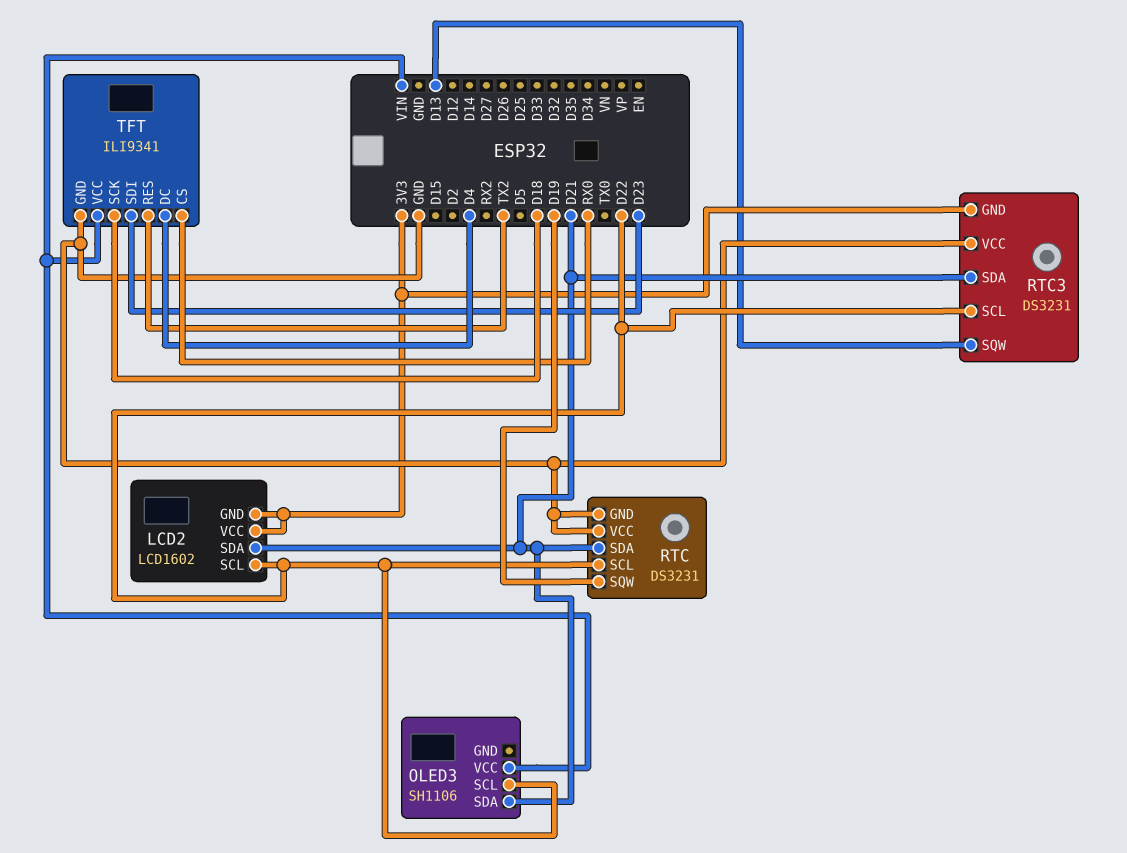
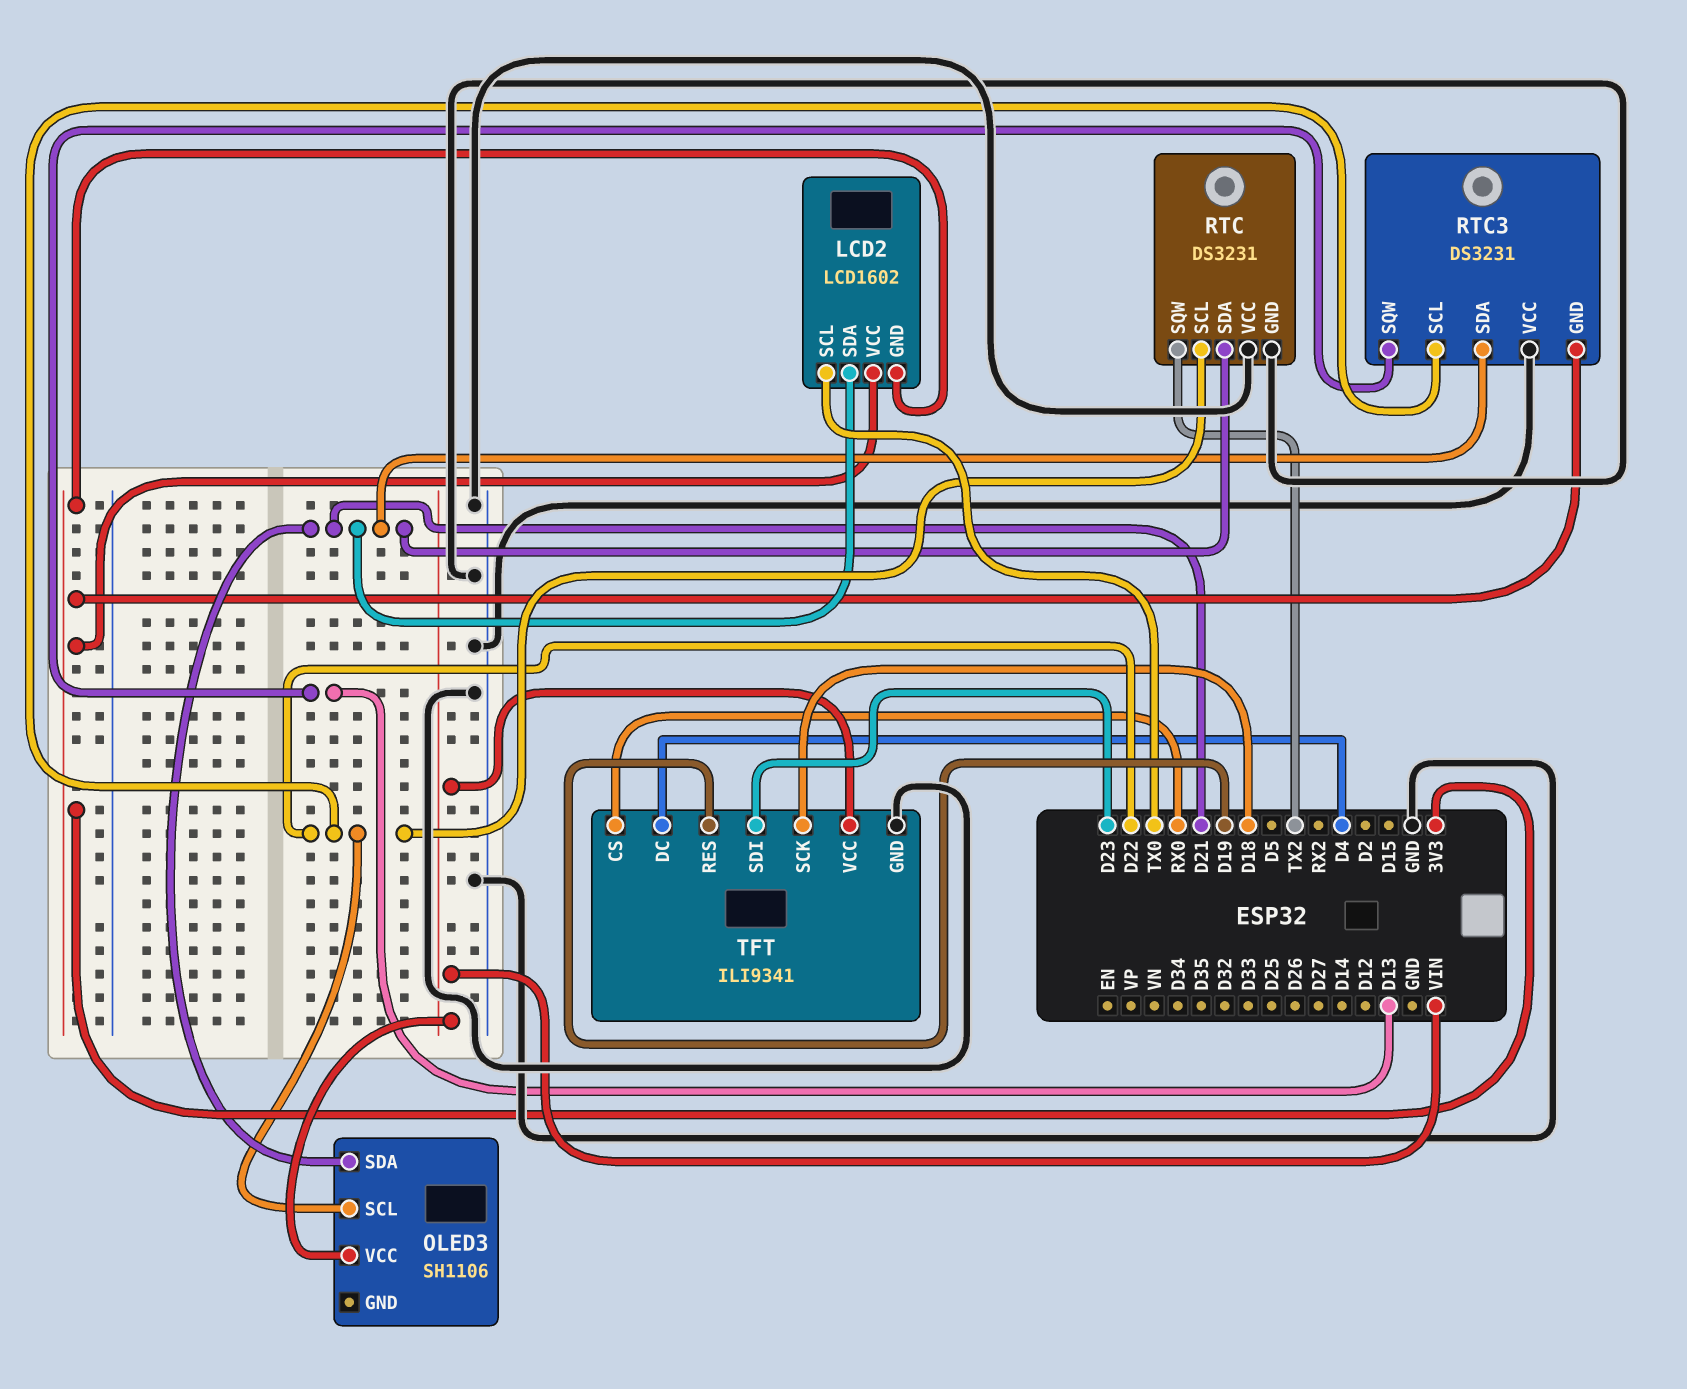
LCD2 pin SCL: D22 -> TX0
RTC pin SQW: D19 -> TX2
TFT pin RES: TX2 -> D19

